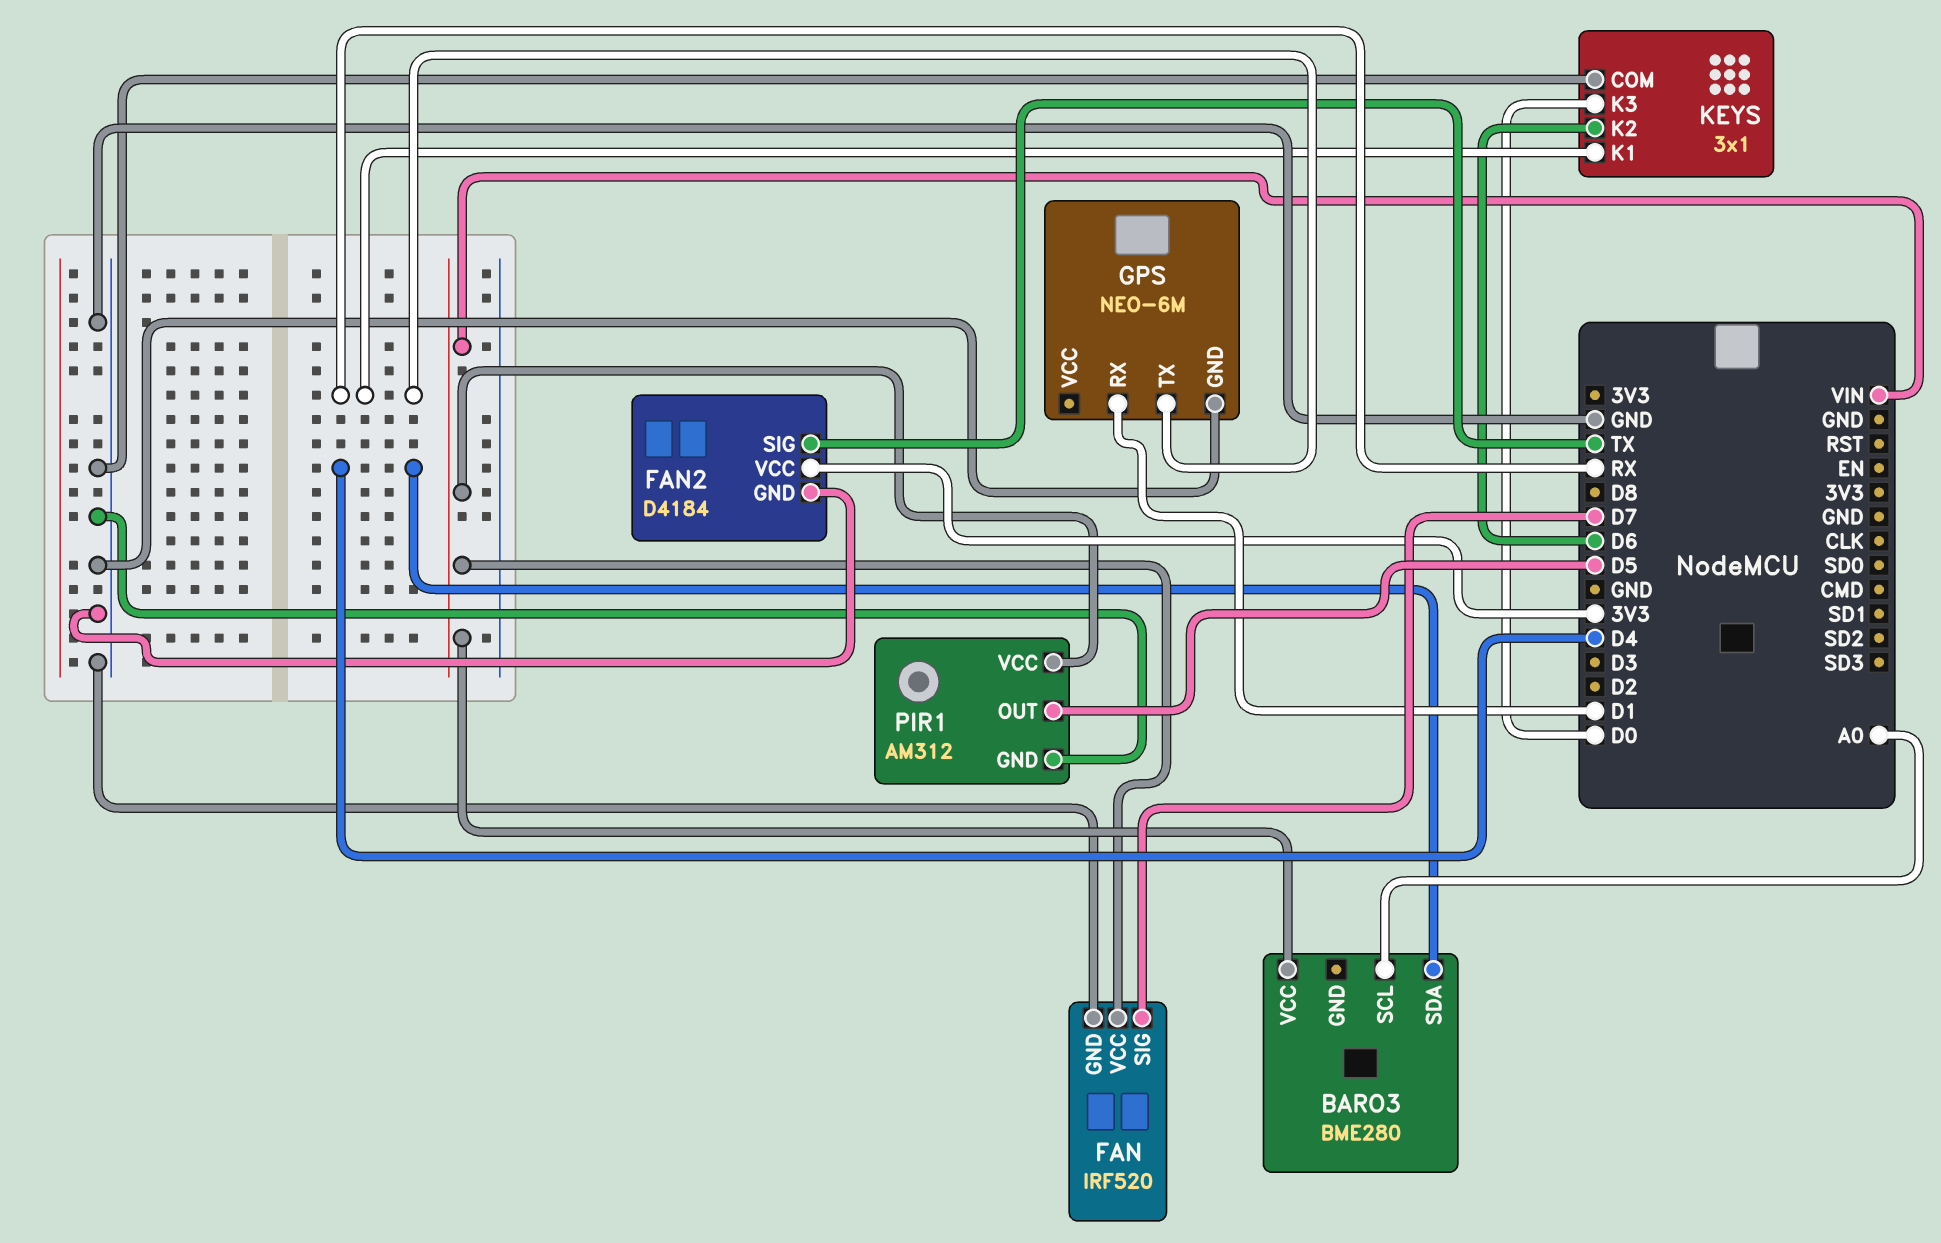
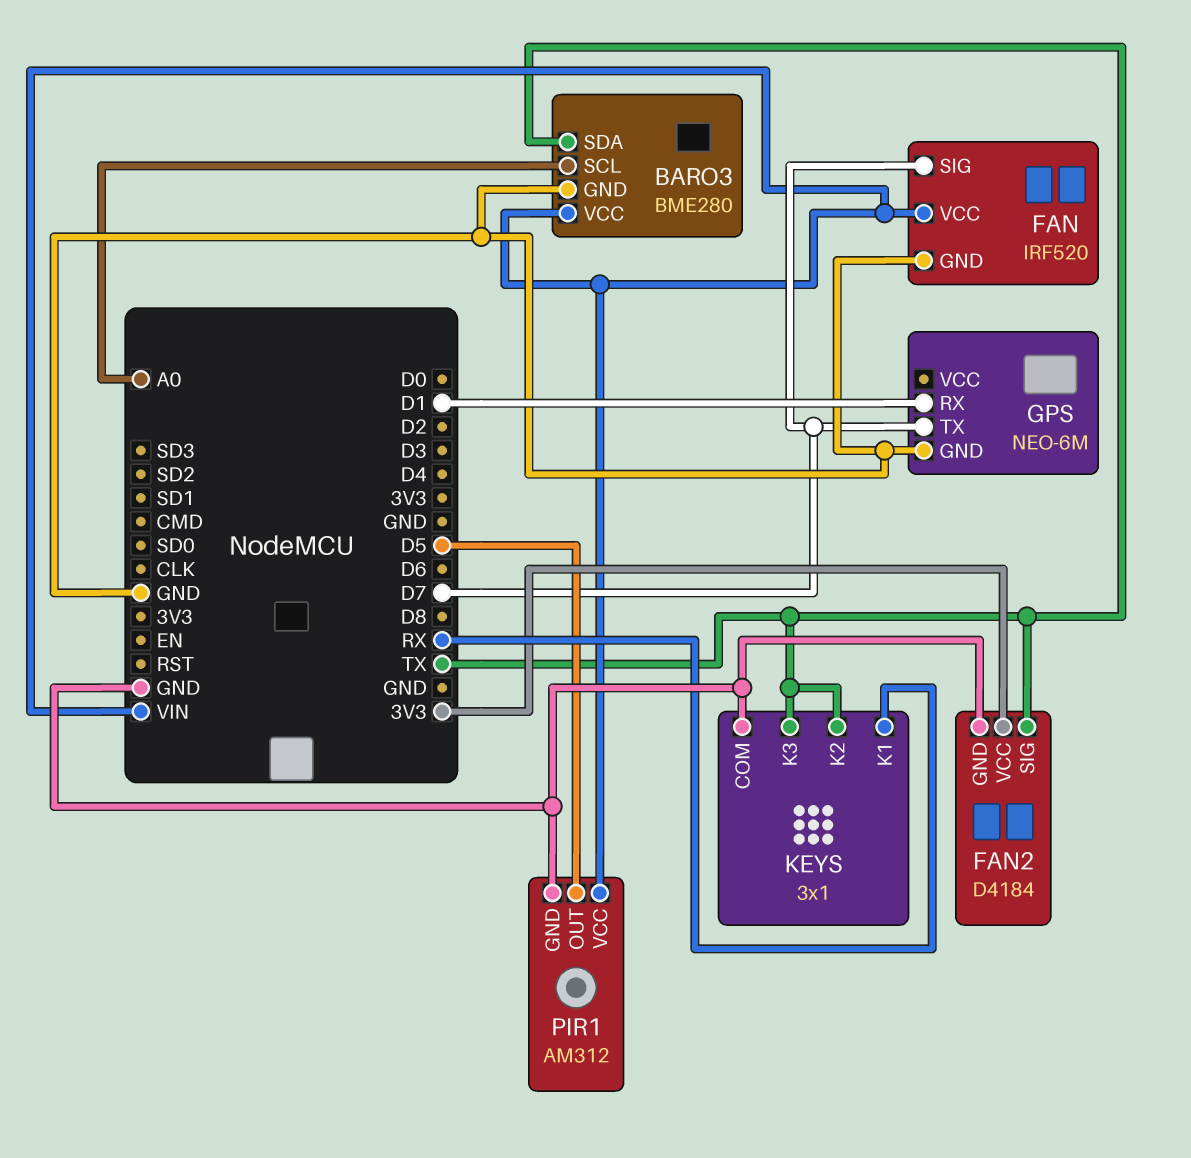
BARO3 pin GND: none -> GND
BARO3 pin SDA: D4 -> TX
GPS pin TX: RX -> D7
KEYS pin K2: D6 -> TX
KEYS pin K3: D0 -> TX

